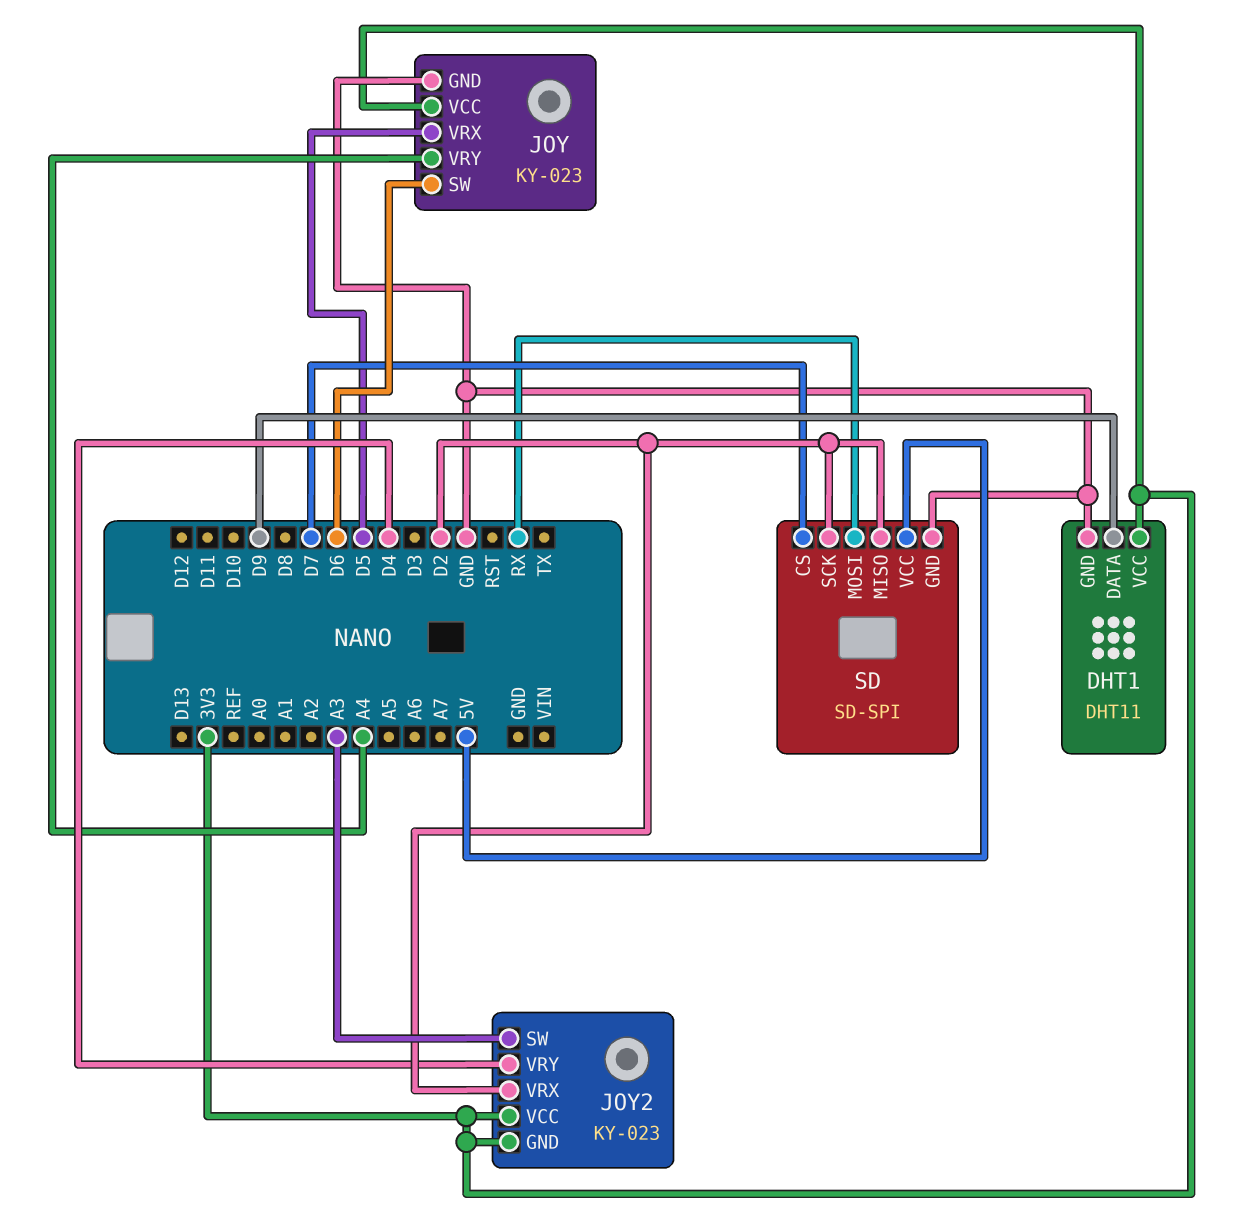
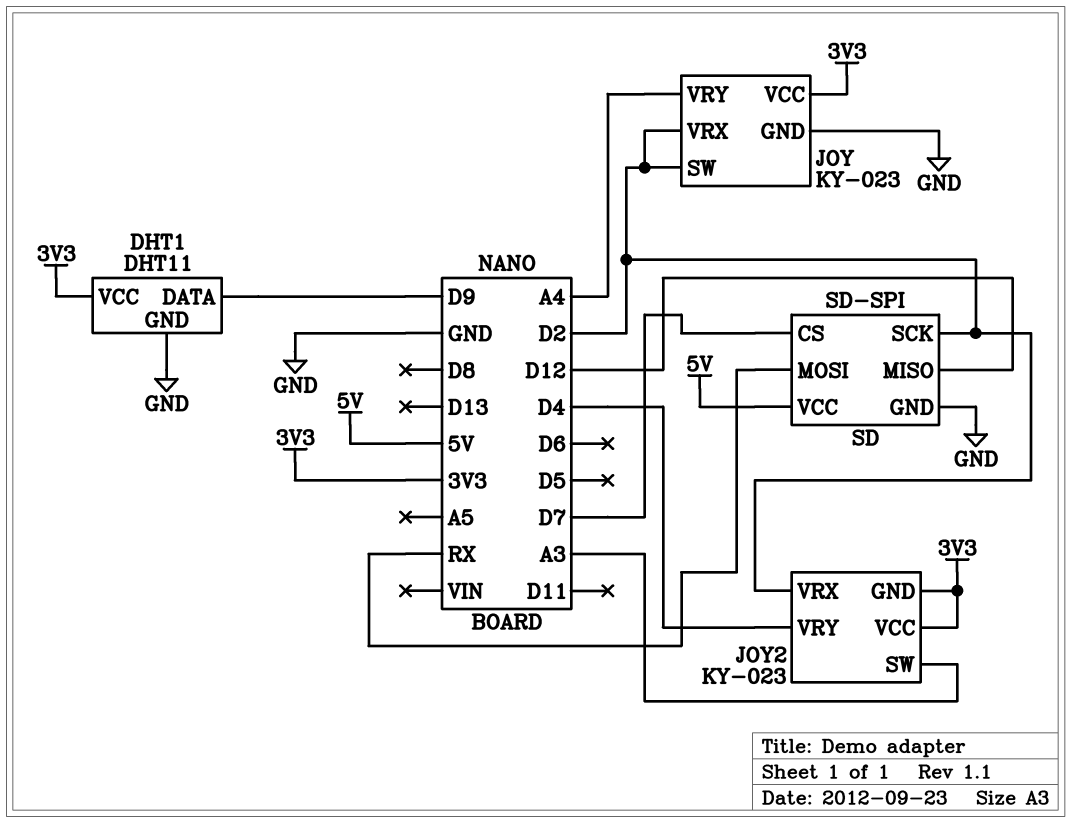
JOY pin SW: D6 -> D2
JOY pin VRX: D5 -> D2
SD pin MISO: D2 -> D12

